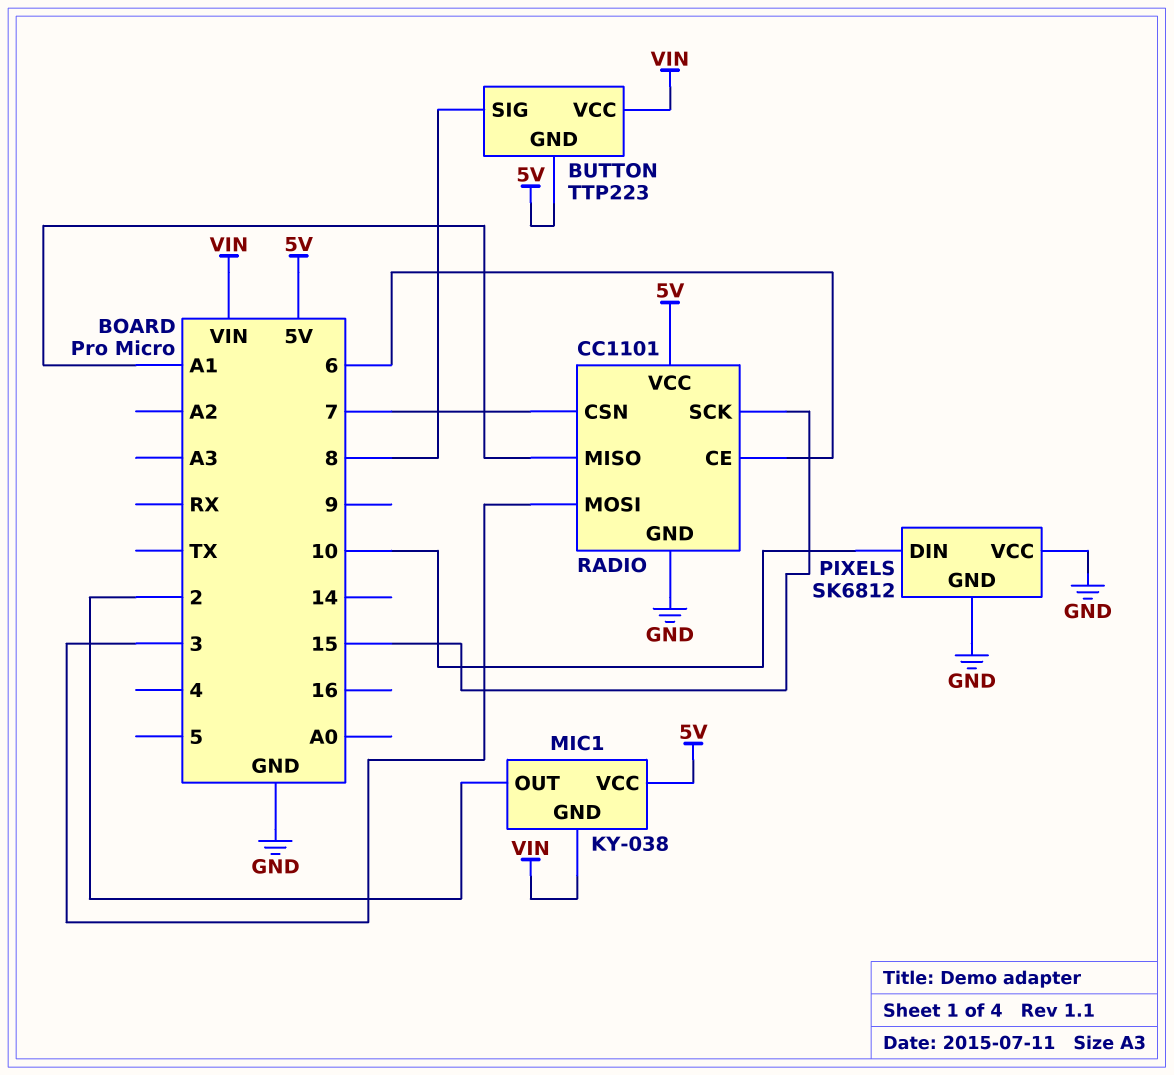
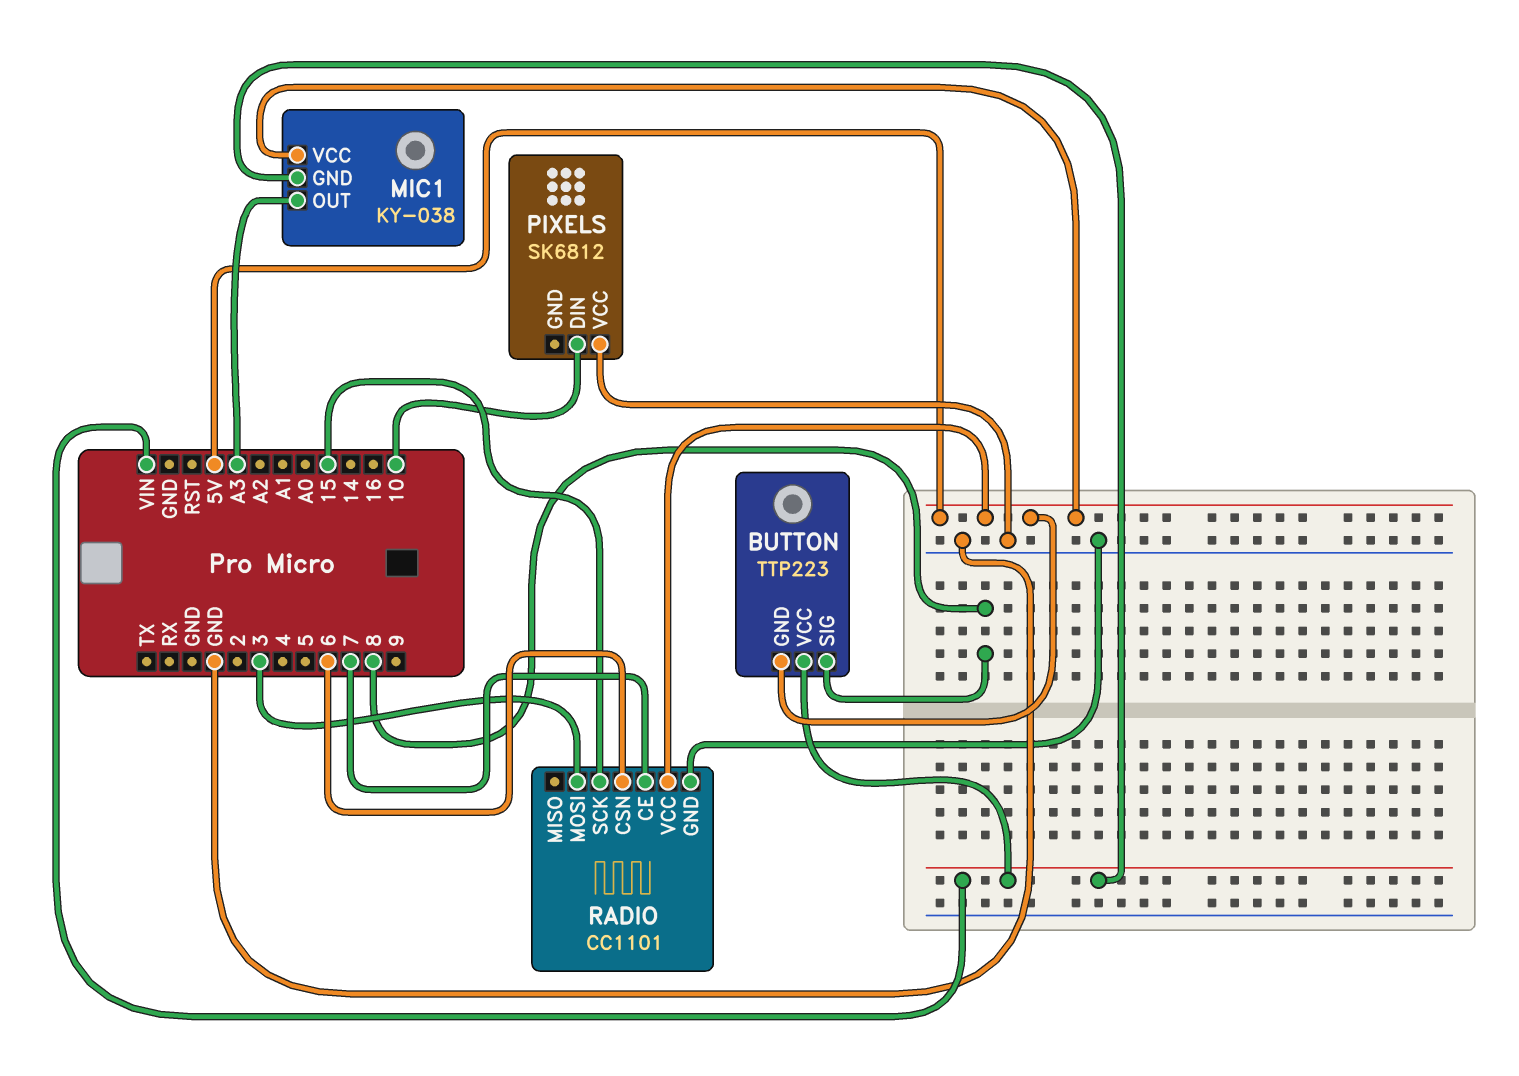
MIC1 pin OUT: 2 -> A3
PIXELS pin GND: GND -> none
RADIO pin CE: 6 -> 7
RADIO pin CSN: 7 -> 6
RADIO pin MISO: A1 -> none

